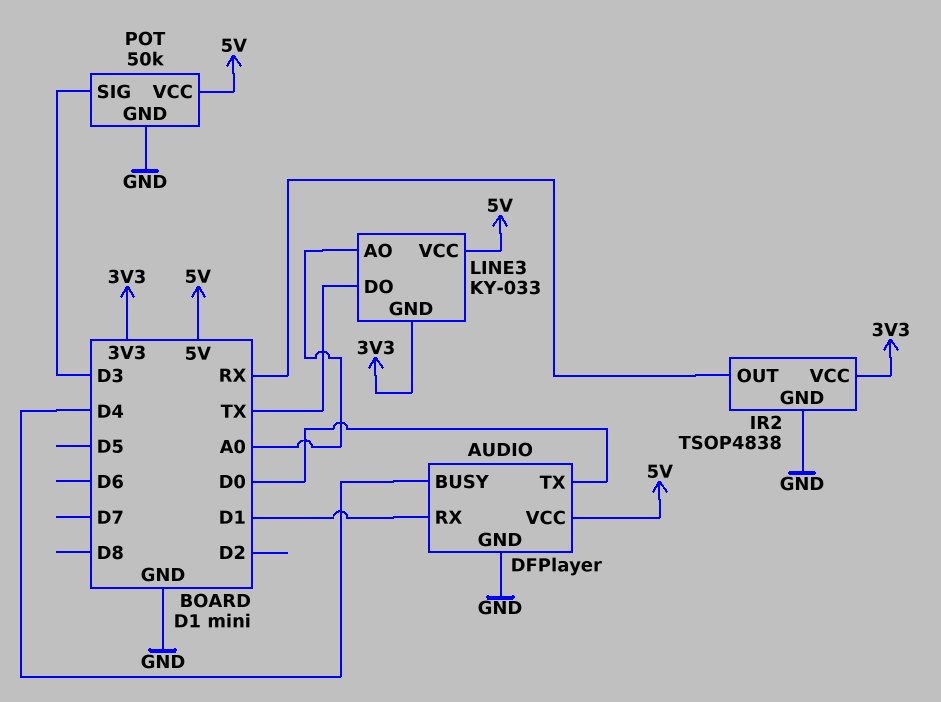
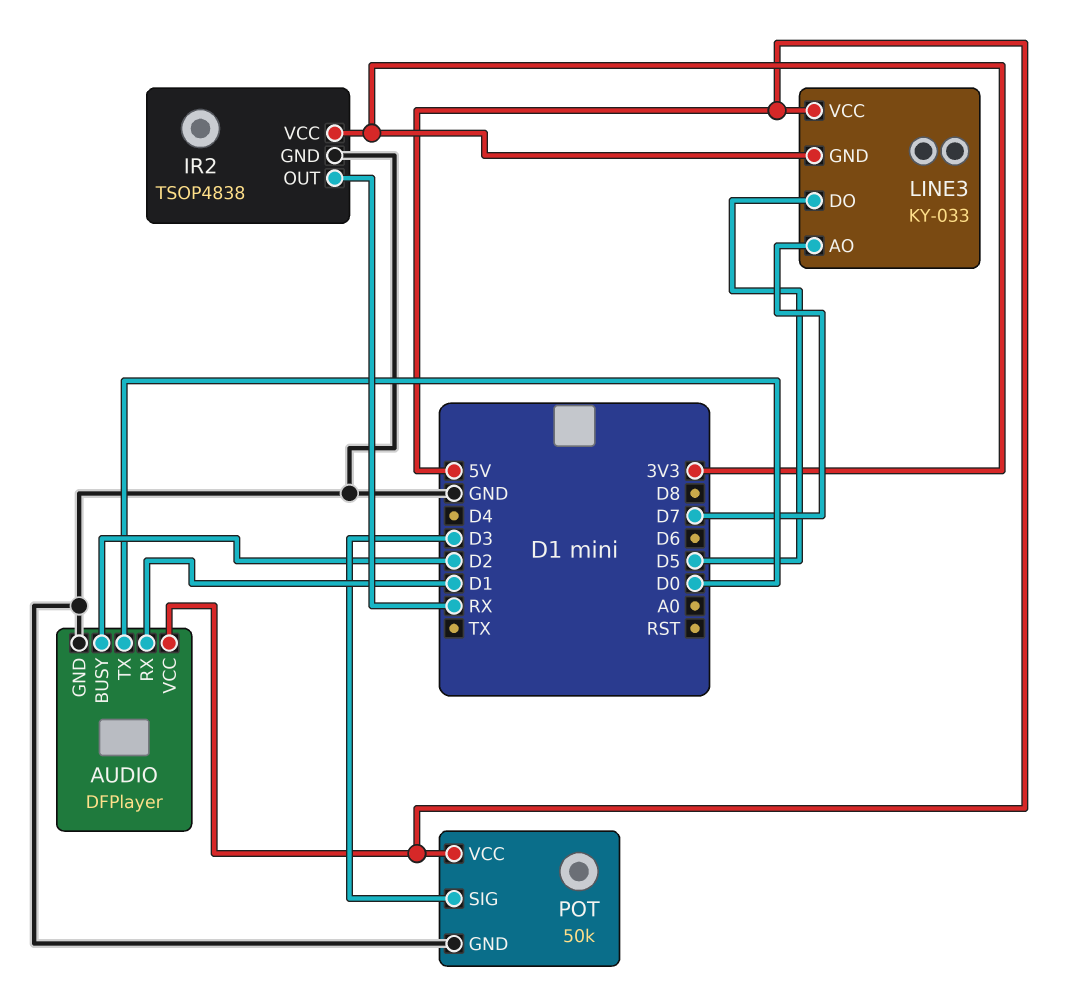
AUDIO pin BUSY: D4 -> D2
LINE3 pin AO: A0 -> D7
LINE3 pin DO: TX -> D5

